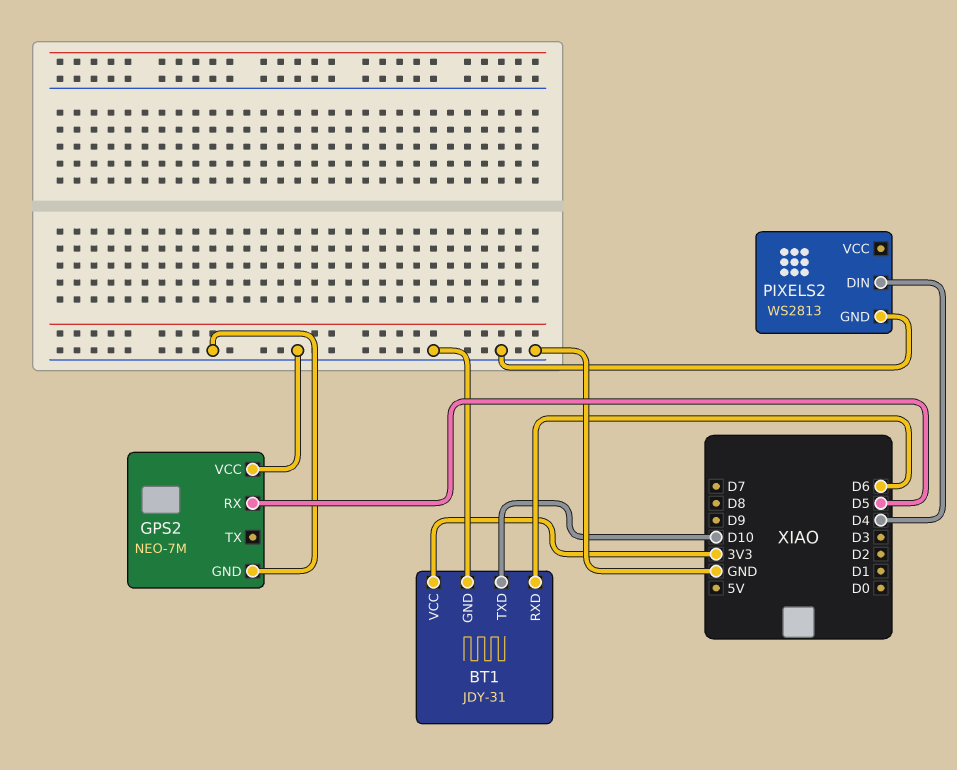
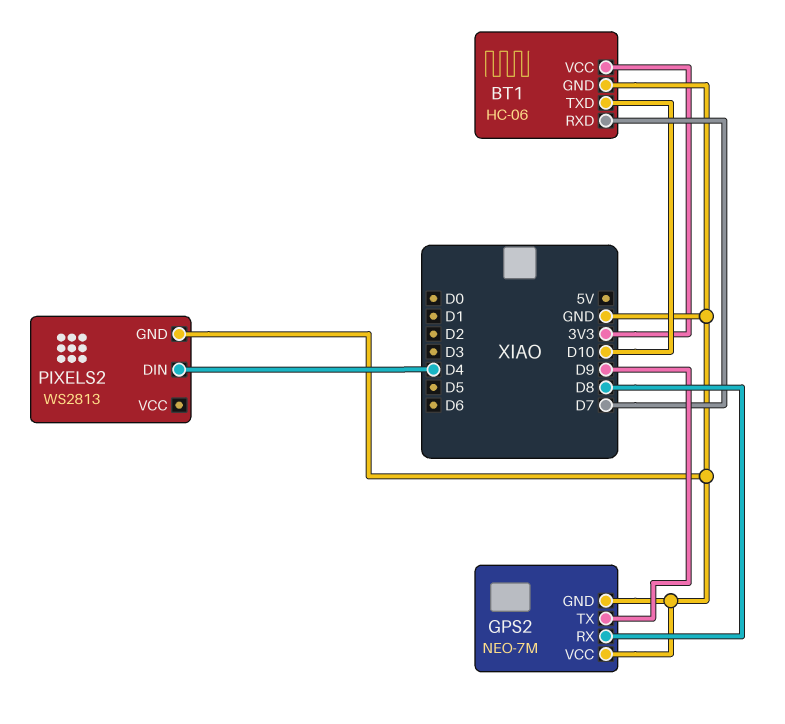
BT1: JDY-31 -> HC-06
BT1 pin RXD: D6 -> D7
GPS2 pin RX: D5 -> D8
GPS2 pin TX: none -> D9

